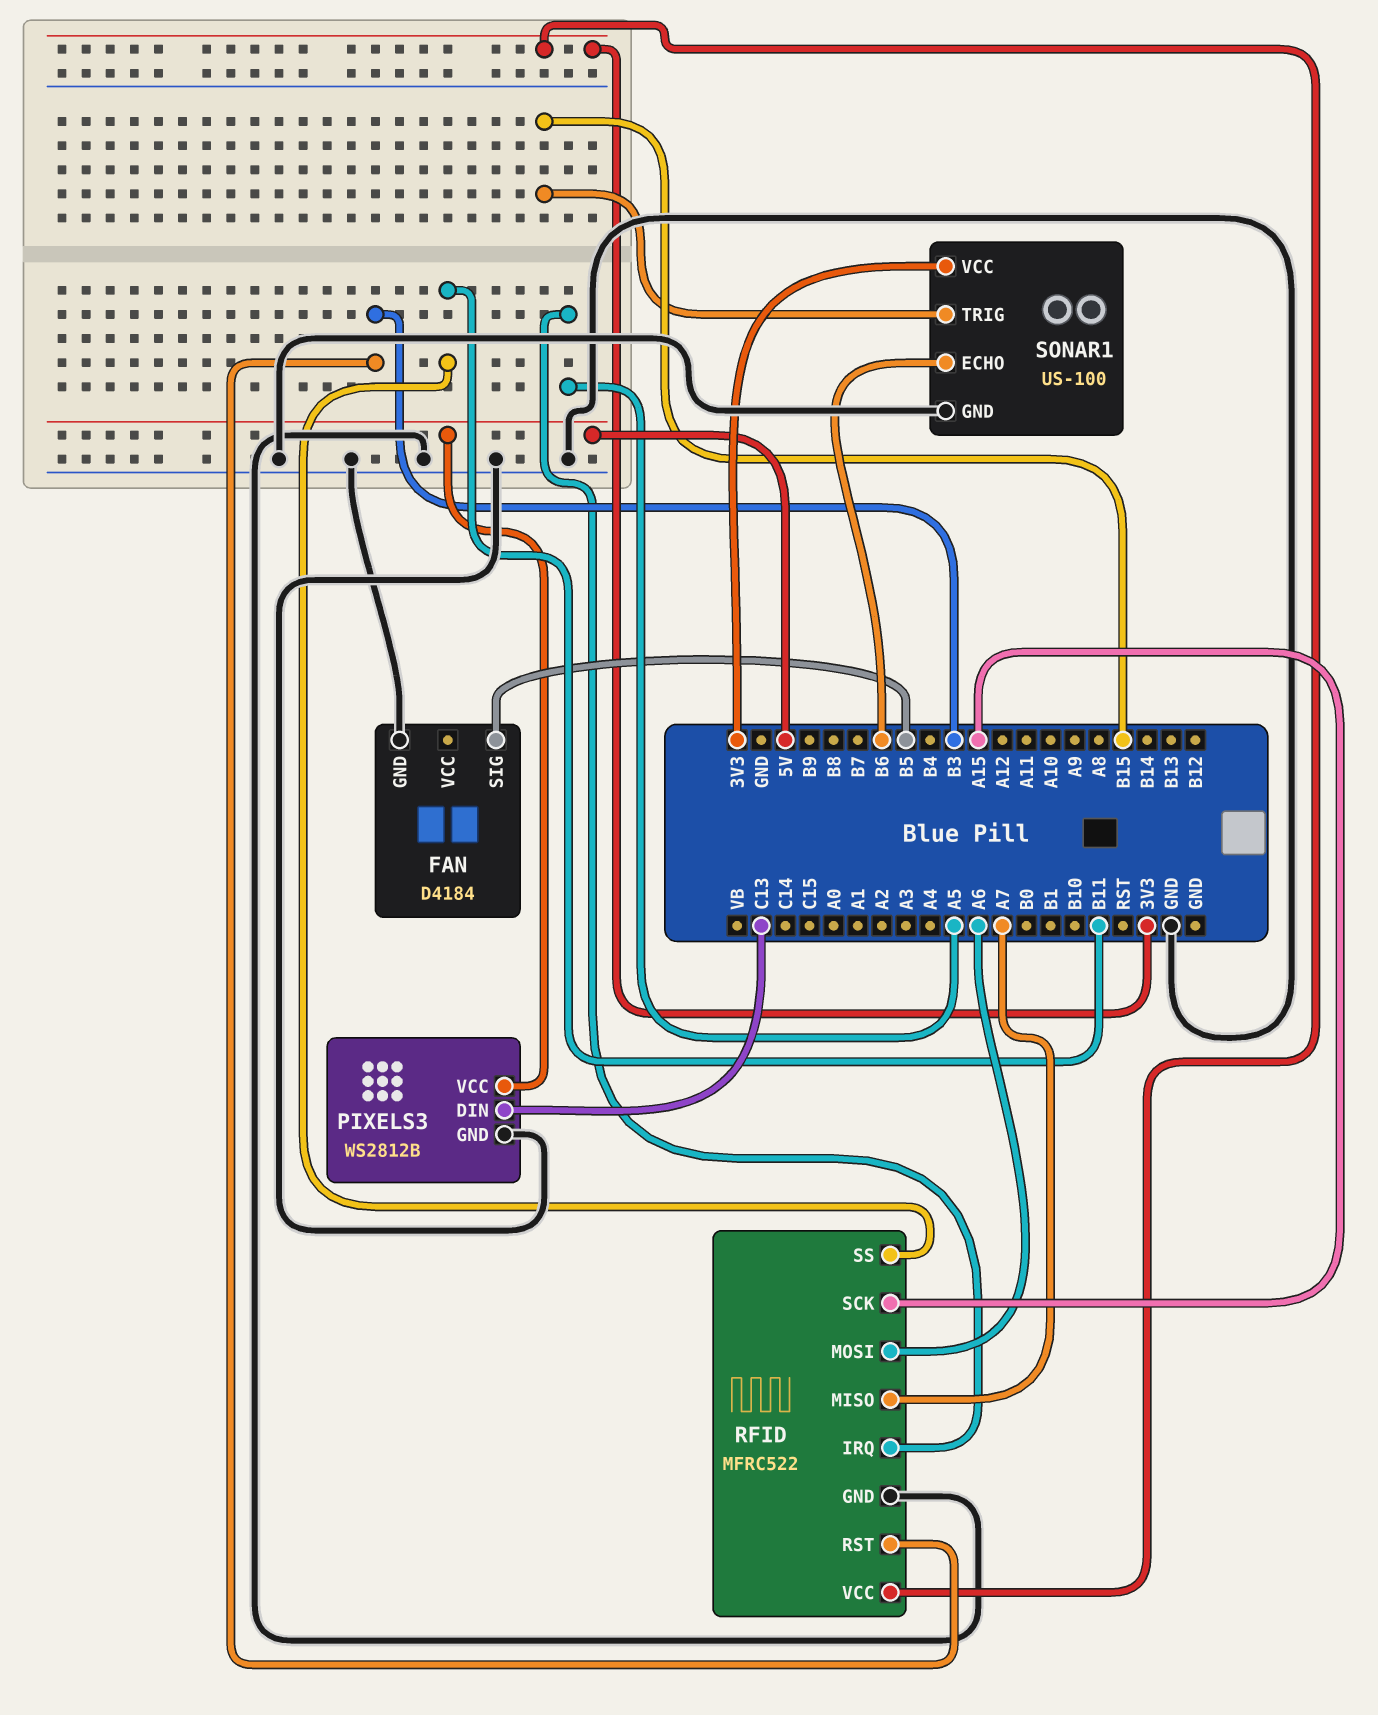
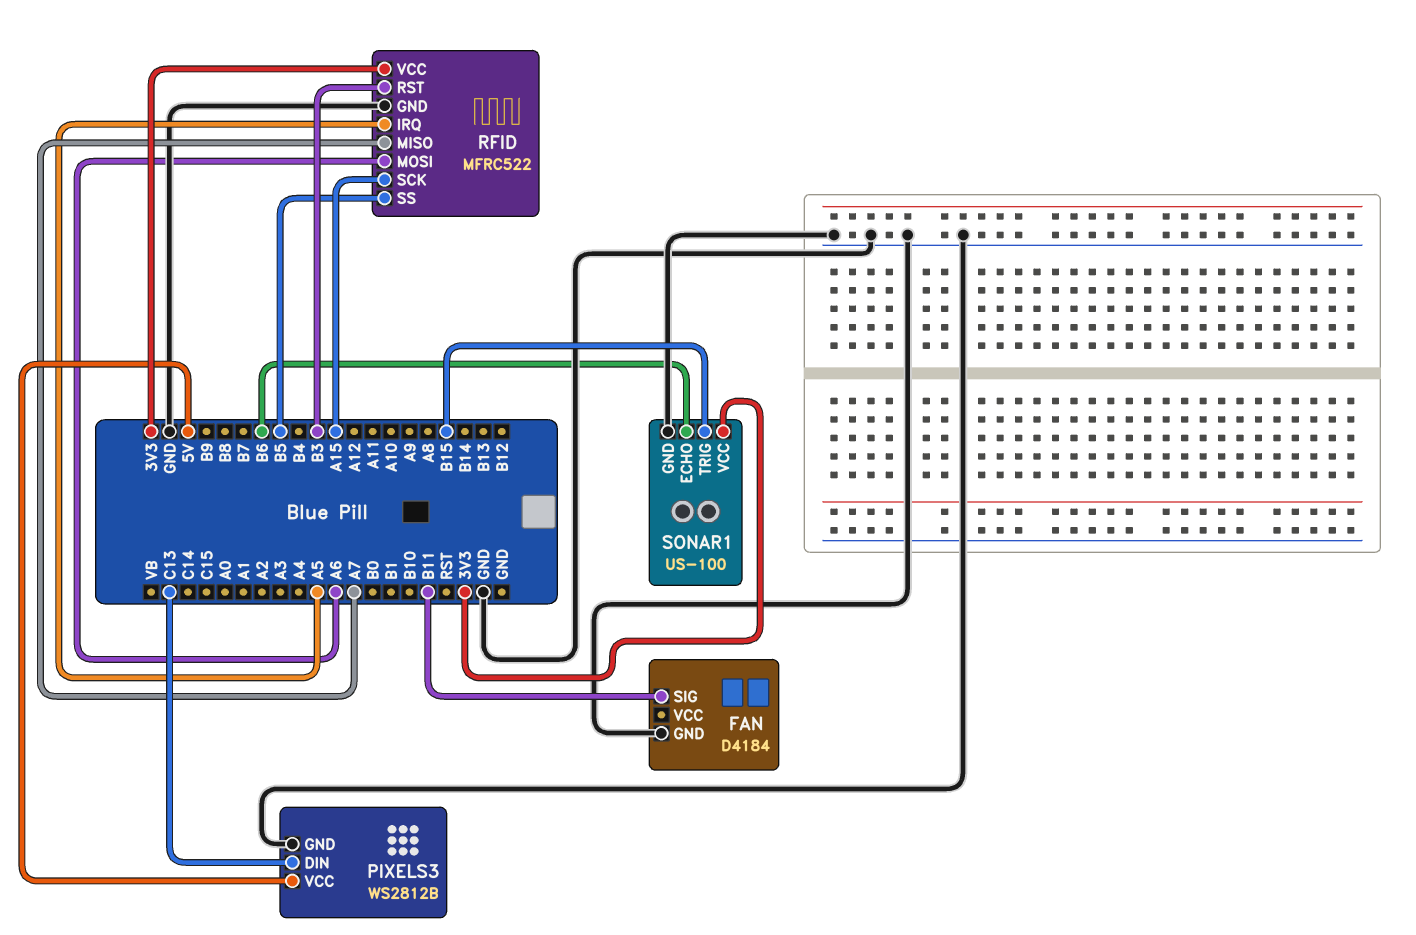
FAN pin SIG: B5 -> B11
RFID pin SS: B11 -> B5

